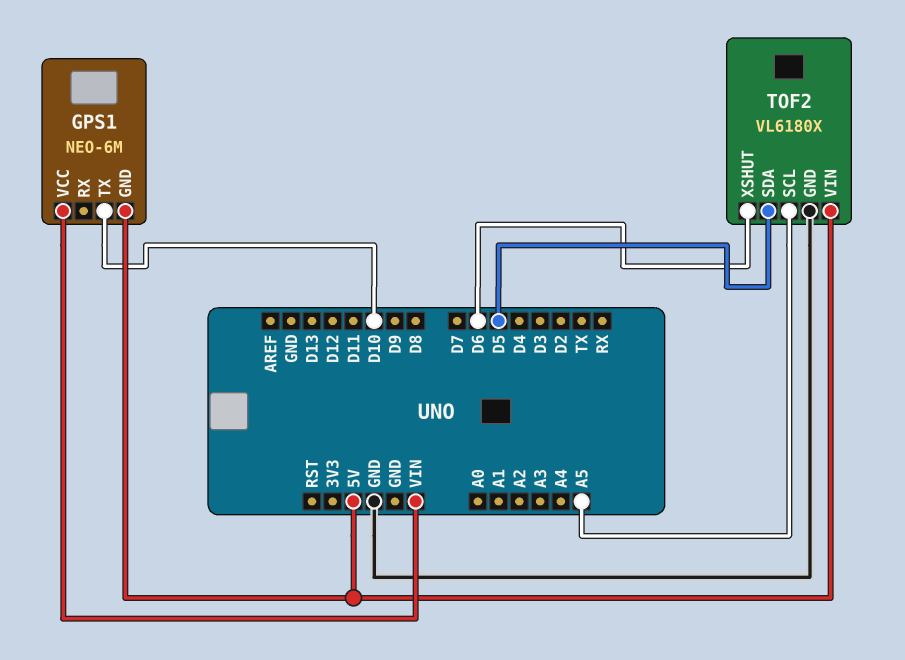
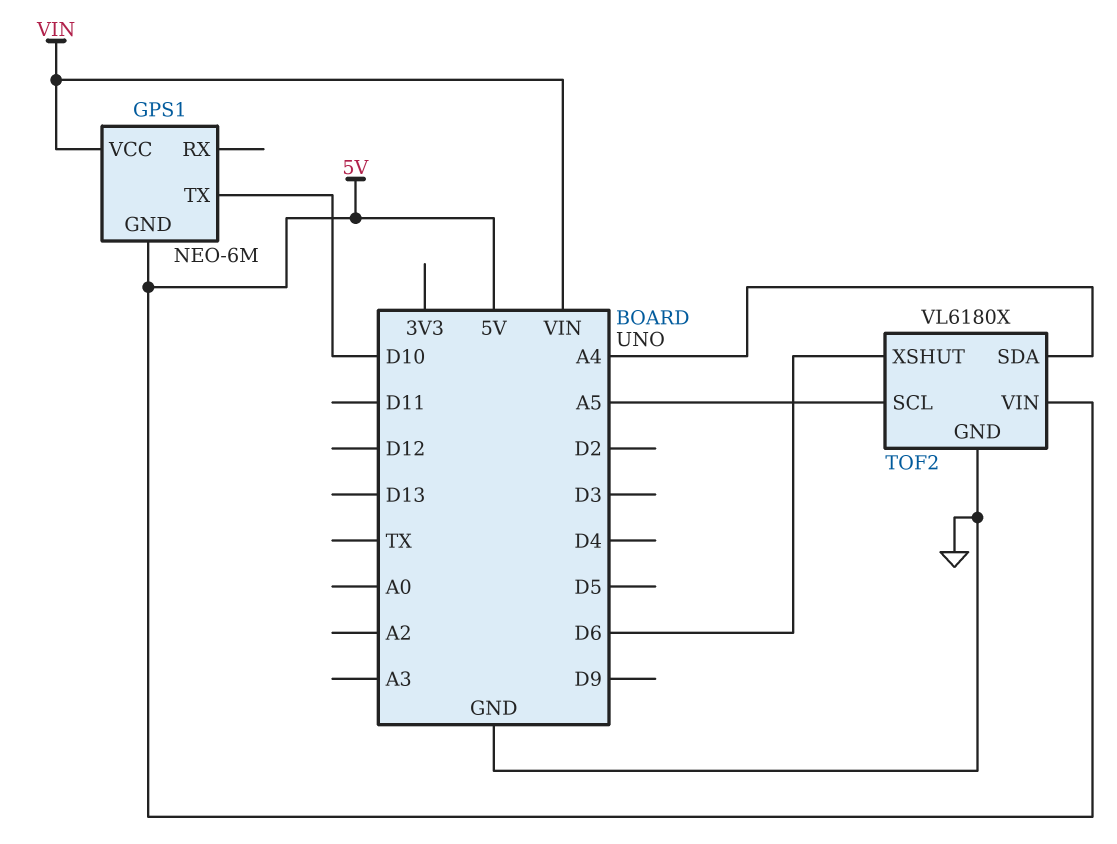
TOF2 pin SDA: D5 -> A4

